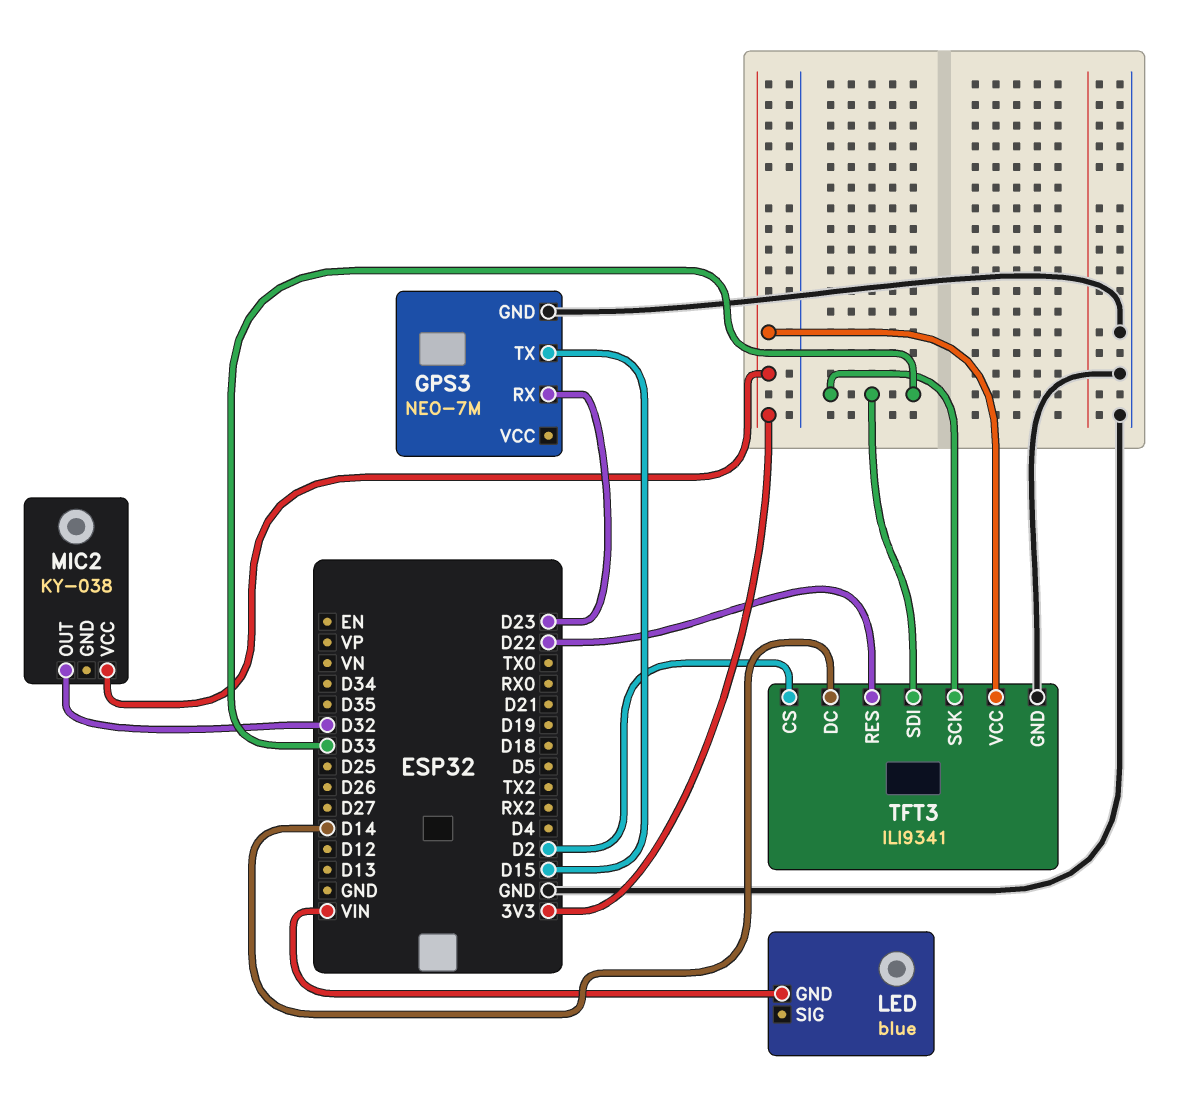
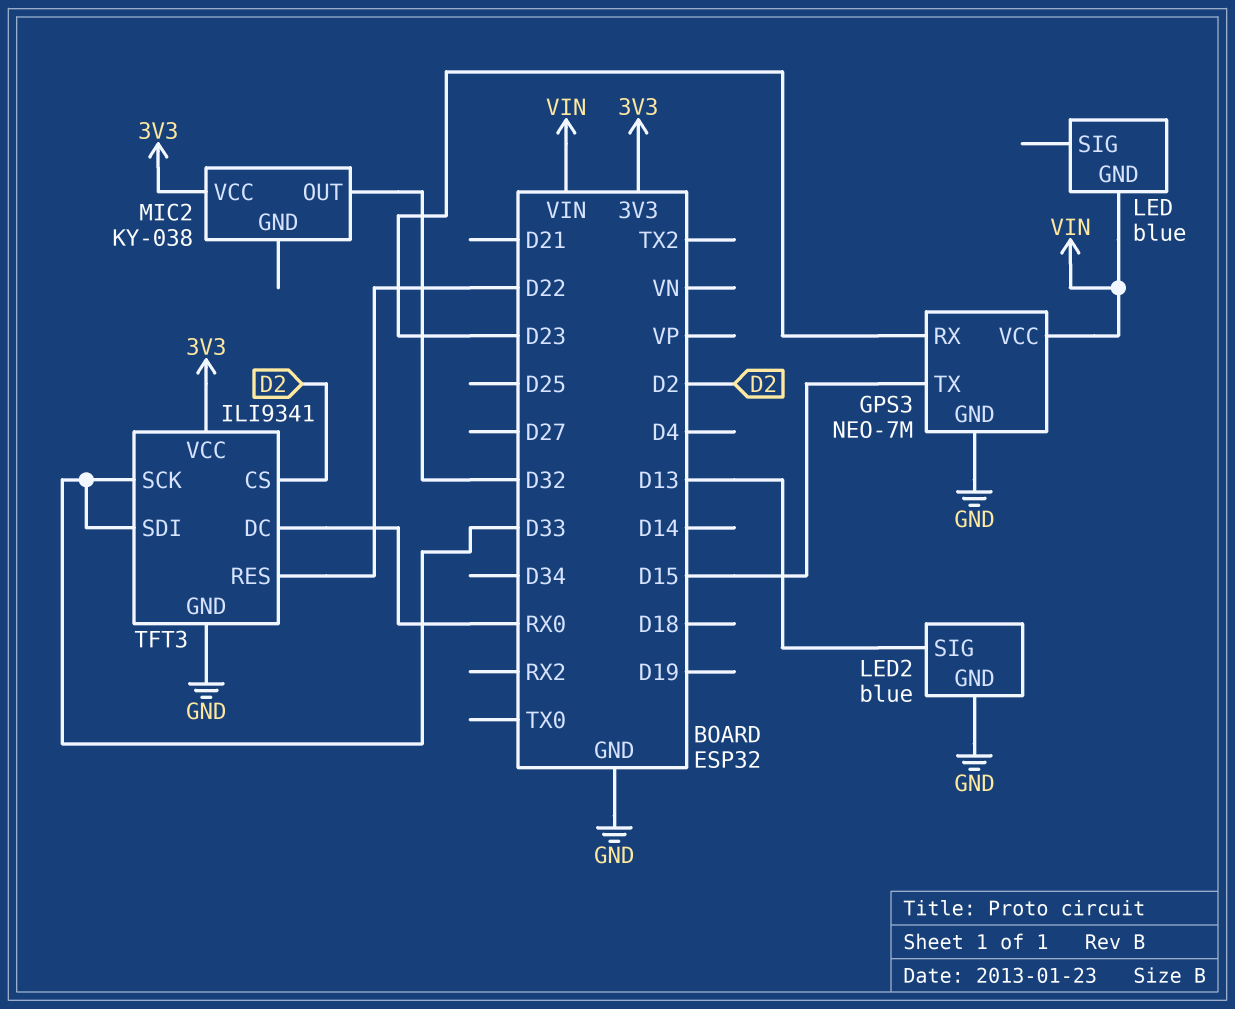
GPS3 pin VCC: none -> VIN
LED2: none -> blue
LED2 pin GND: none -> GND
LED2 pin SIG: none -> D13
TFT3 pin DC: D14 -> RX0

